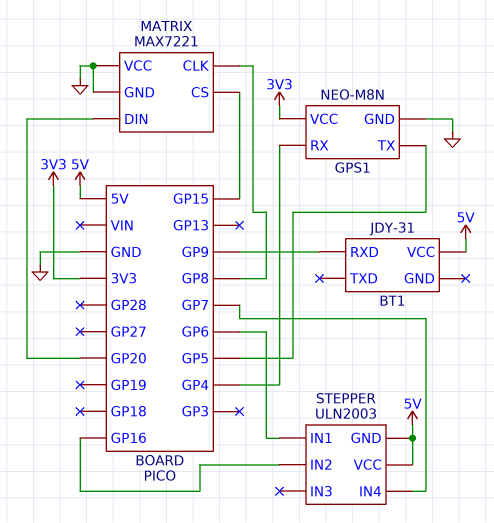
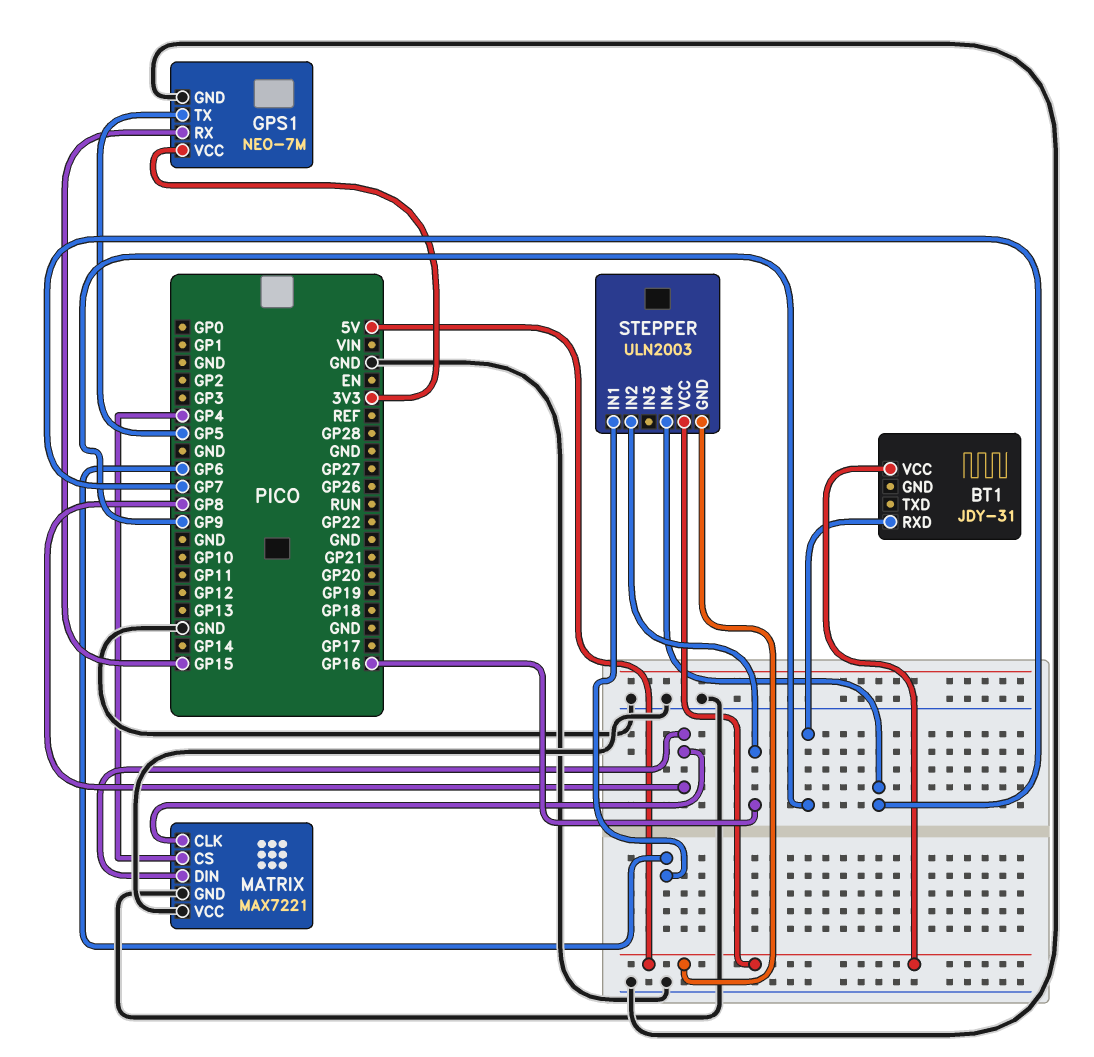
GPS1: NEO-M8N -> NEO-7M
GPS1 pin RX: GP4 -> GP15
MATRIX pin CS: GP15 -> GP4
MATRIX pin DIN: GP20 -> GP8

